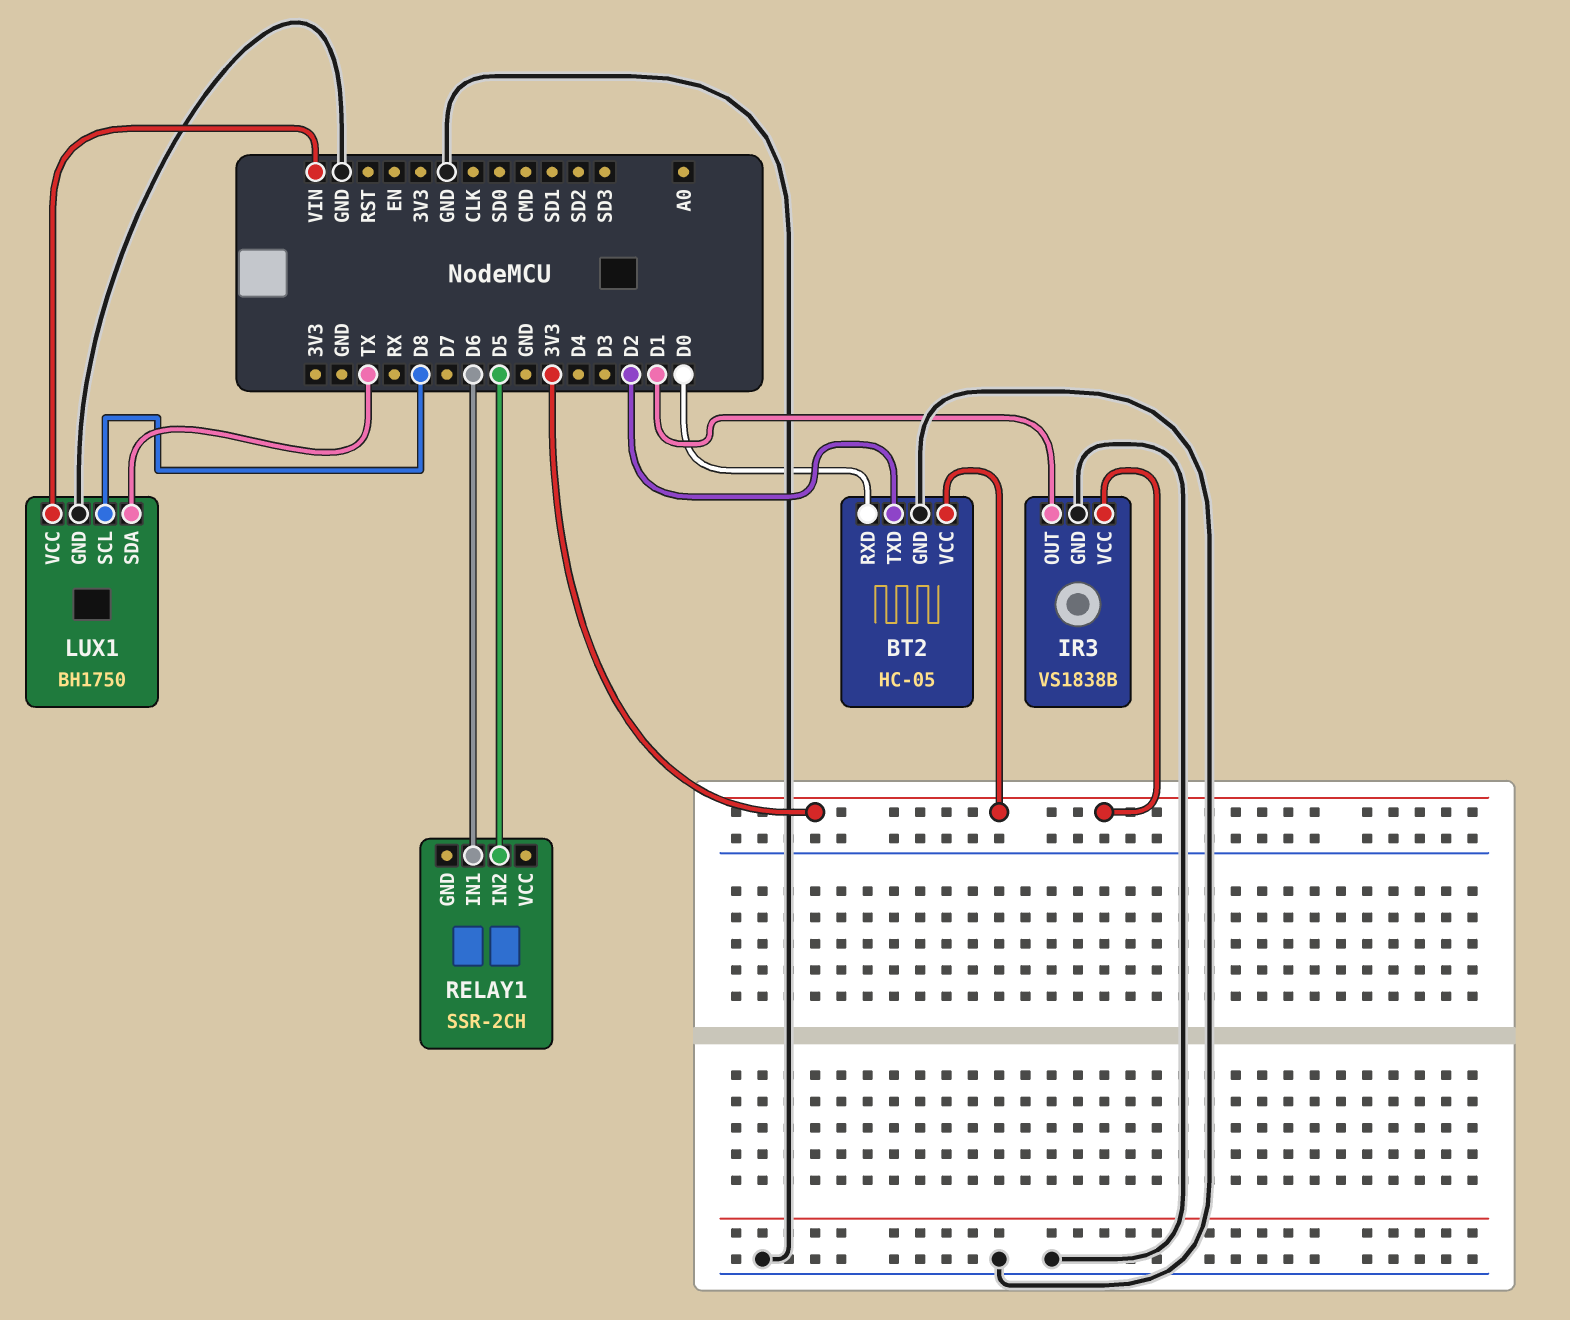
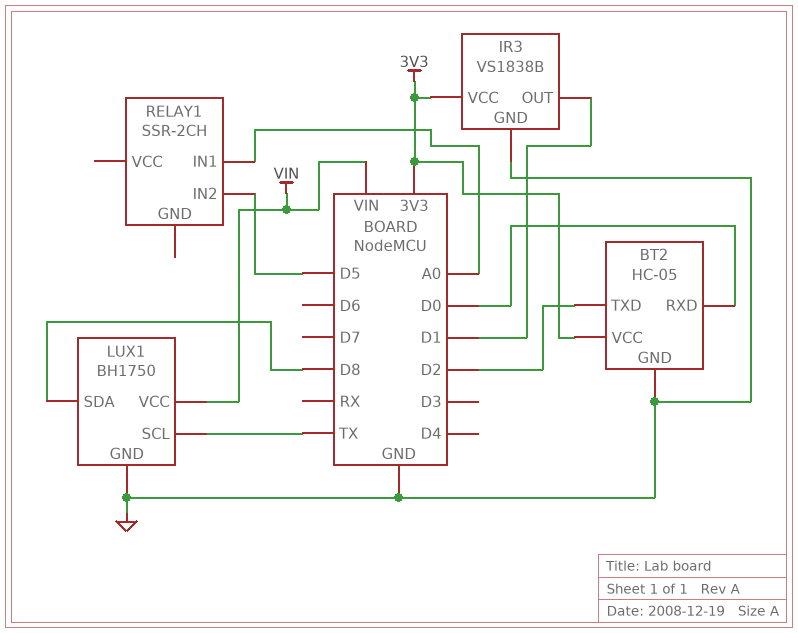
LUX1 pin SCL: D8 -> TX
LUX1 pin SDA: TX -> D8
RELAY1 pin IN1: D6 -> A0

